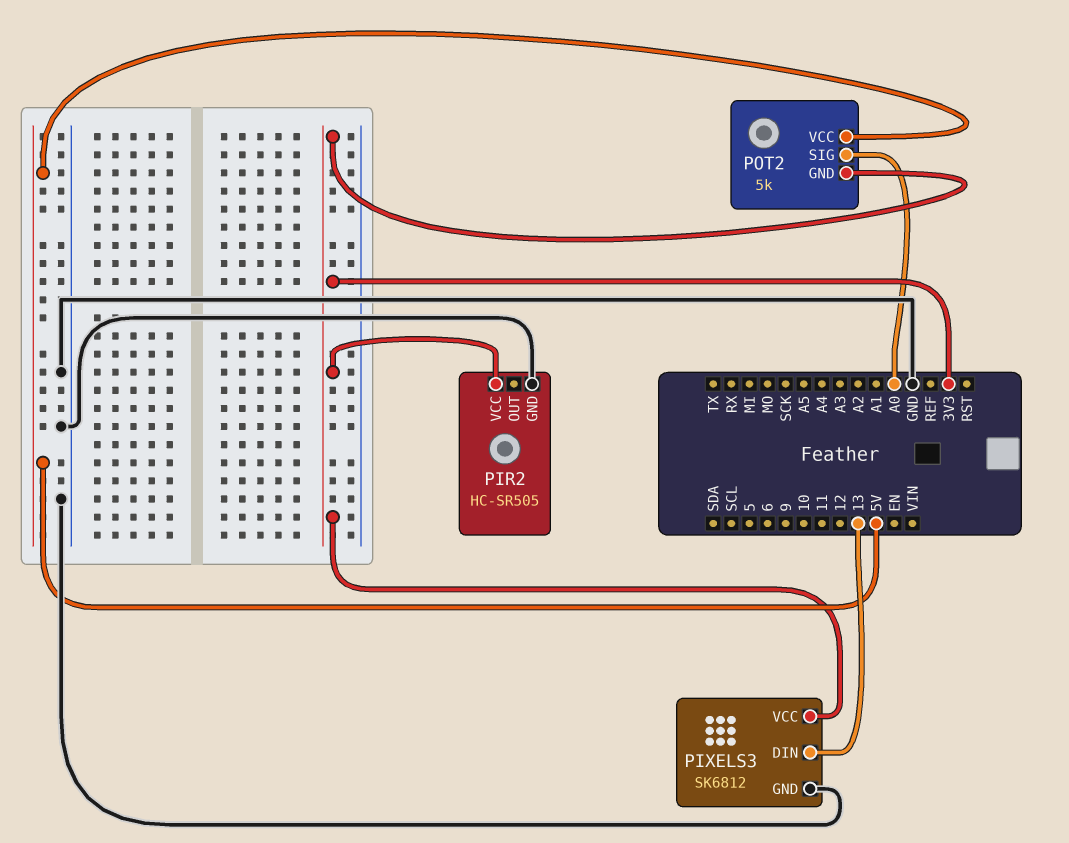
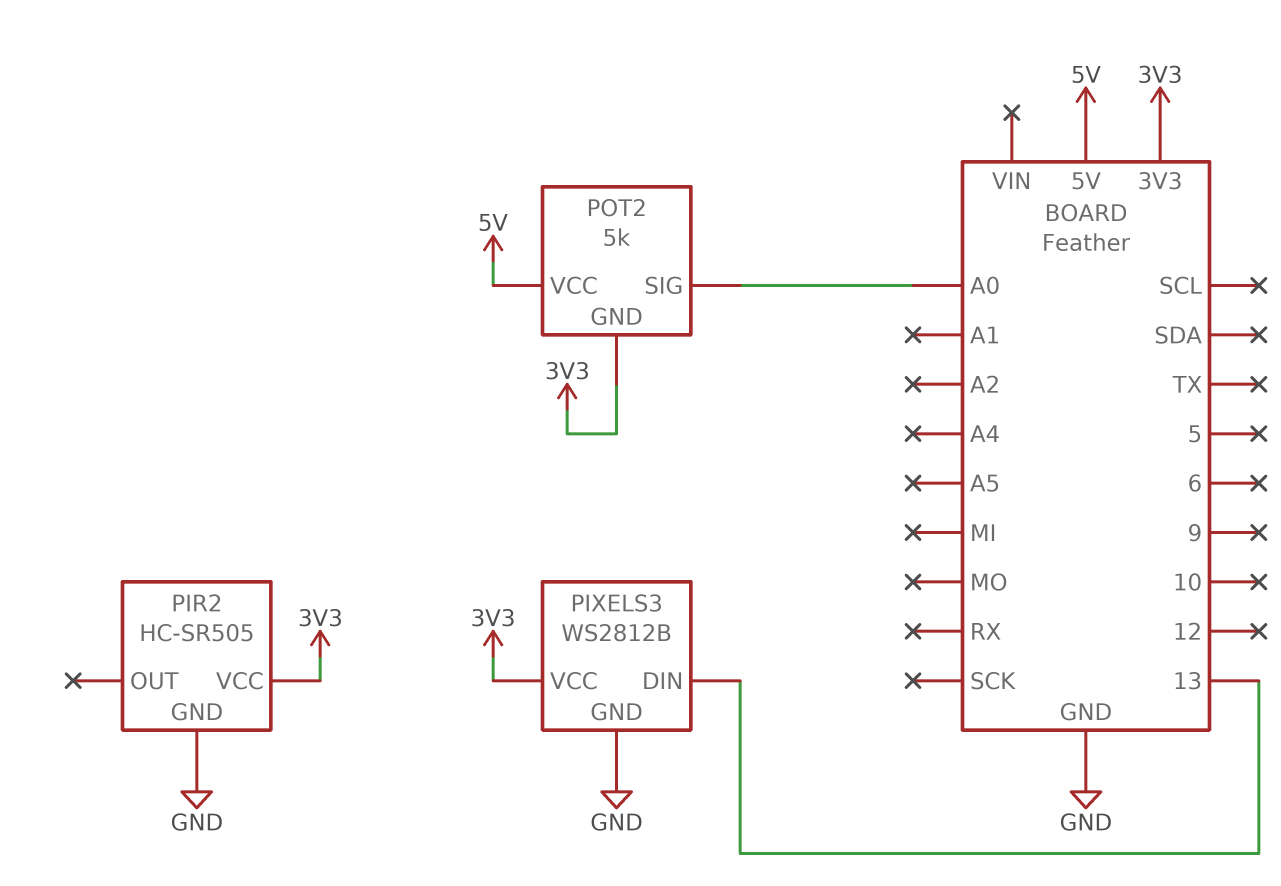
PIXELS3: SK6812 -> WS2812B

